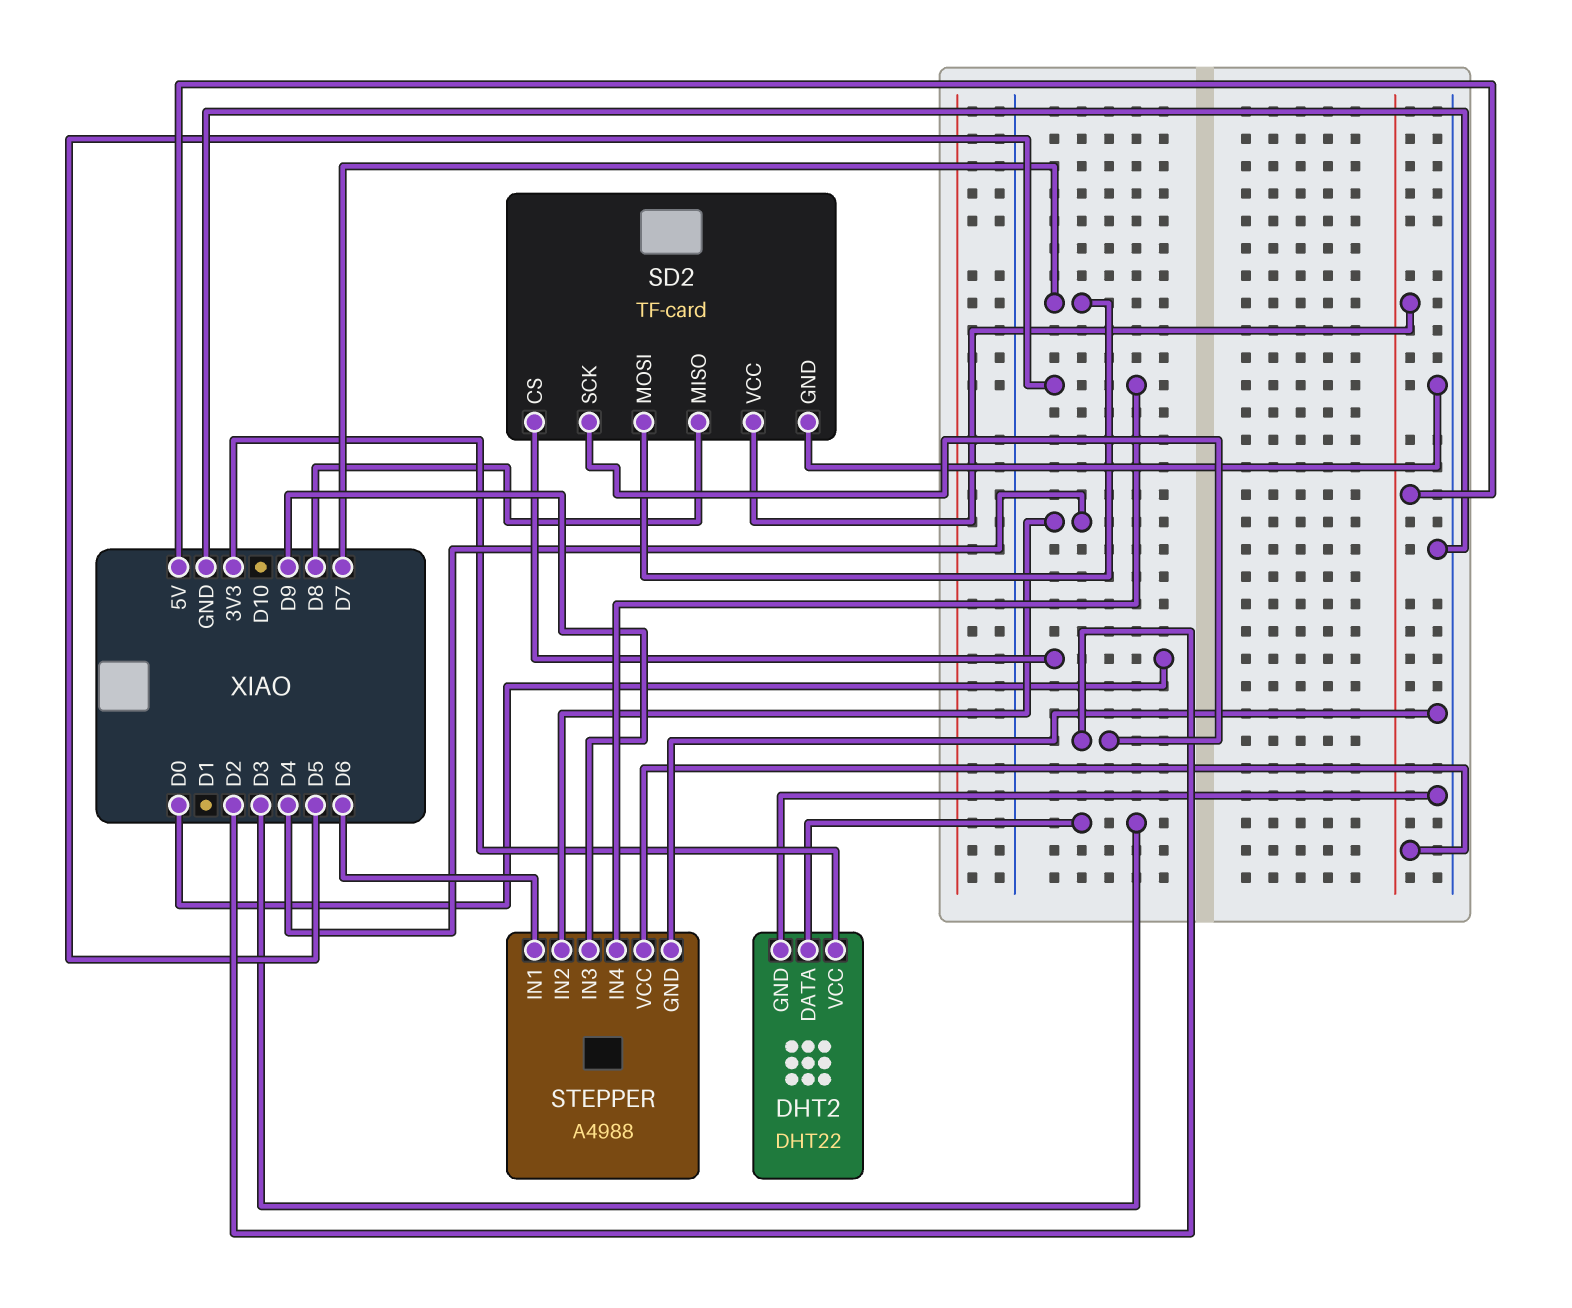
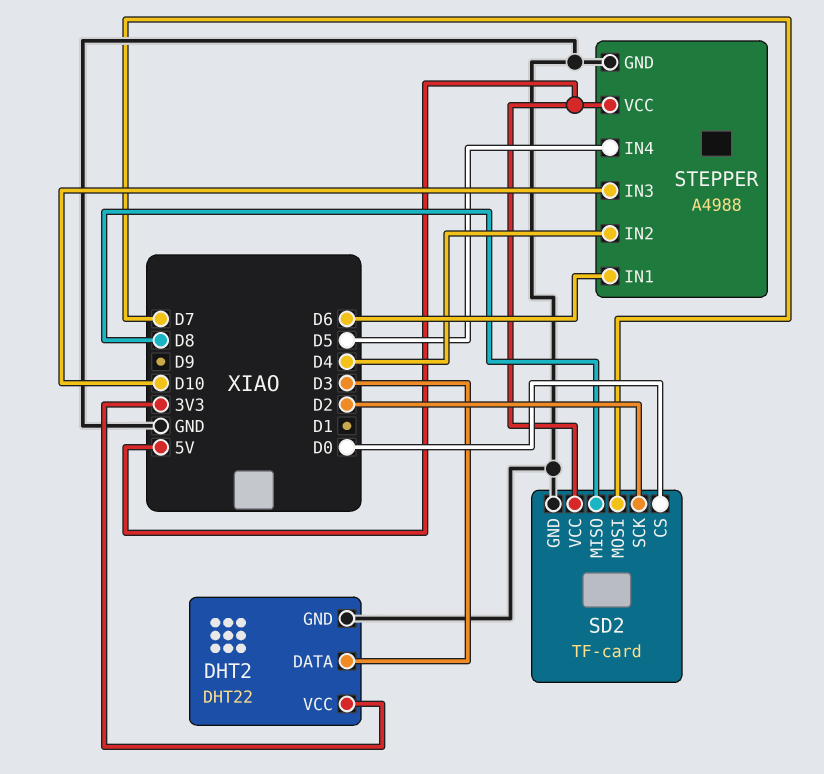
STEPPER pin IN3: D9 -> D10

